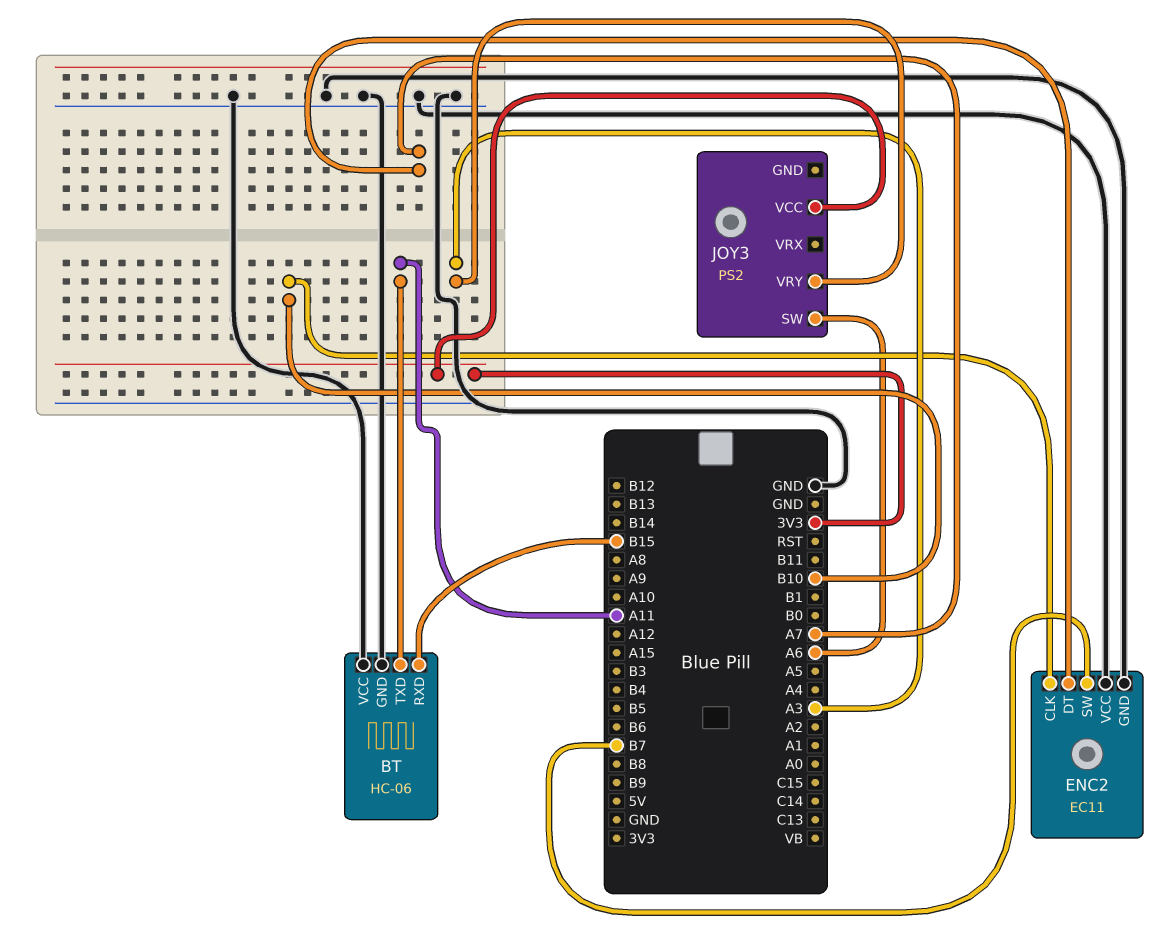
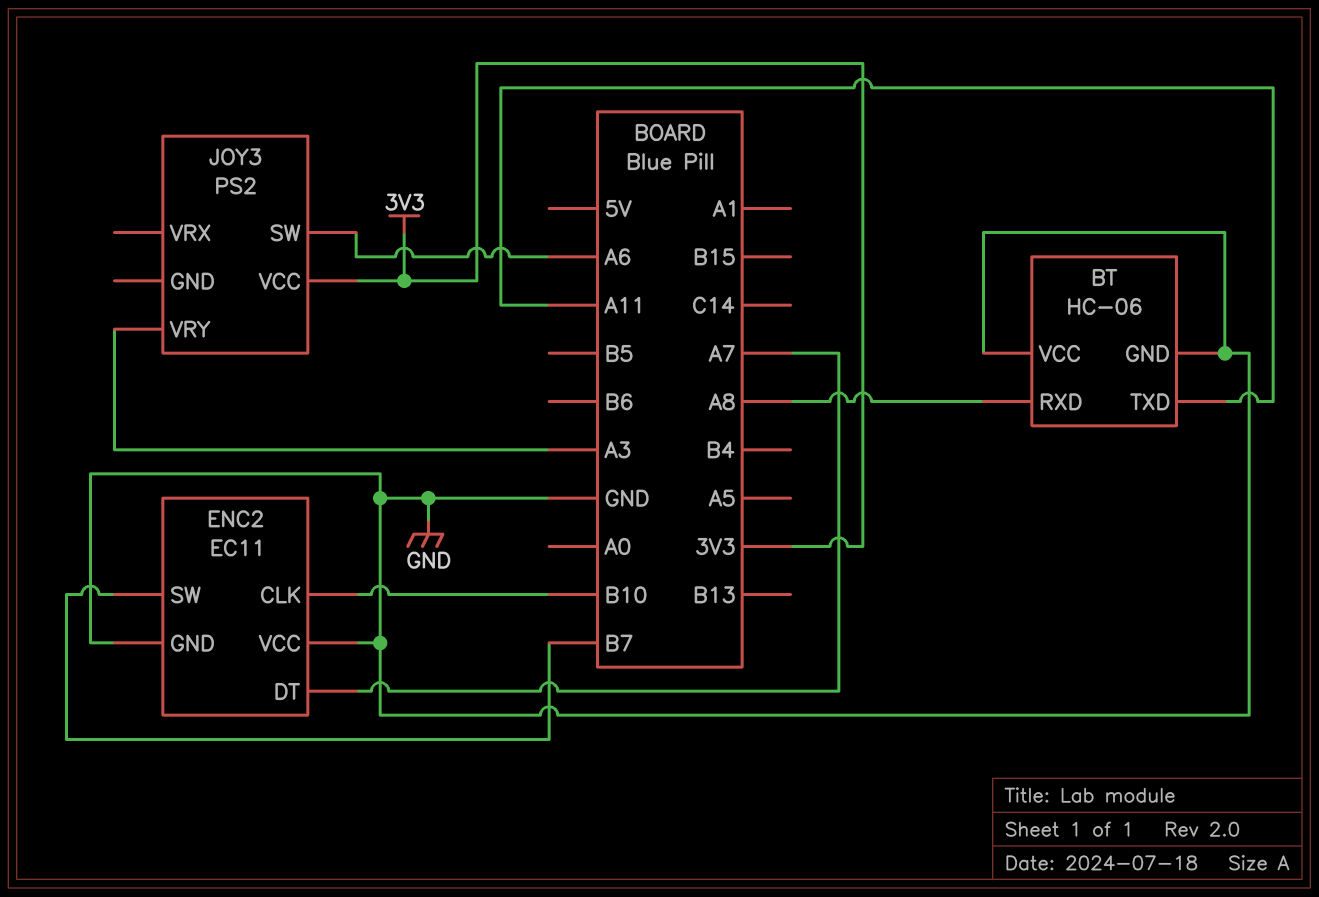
BT pin RXD: B15 -> A8

